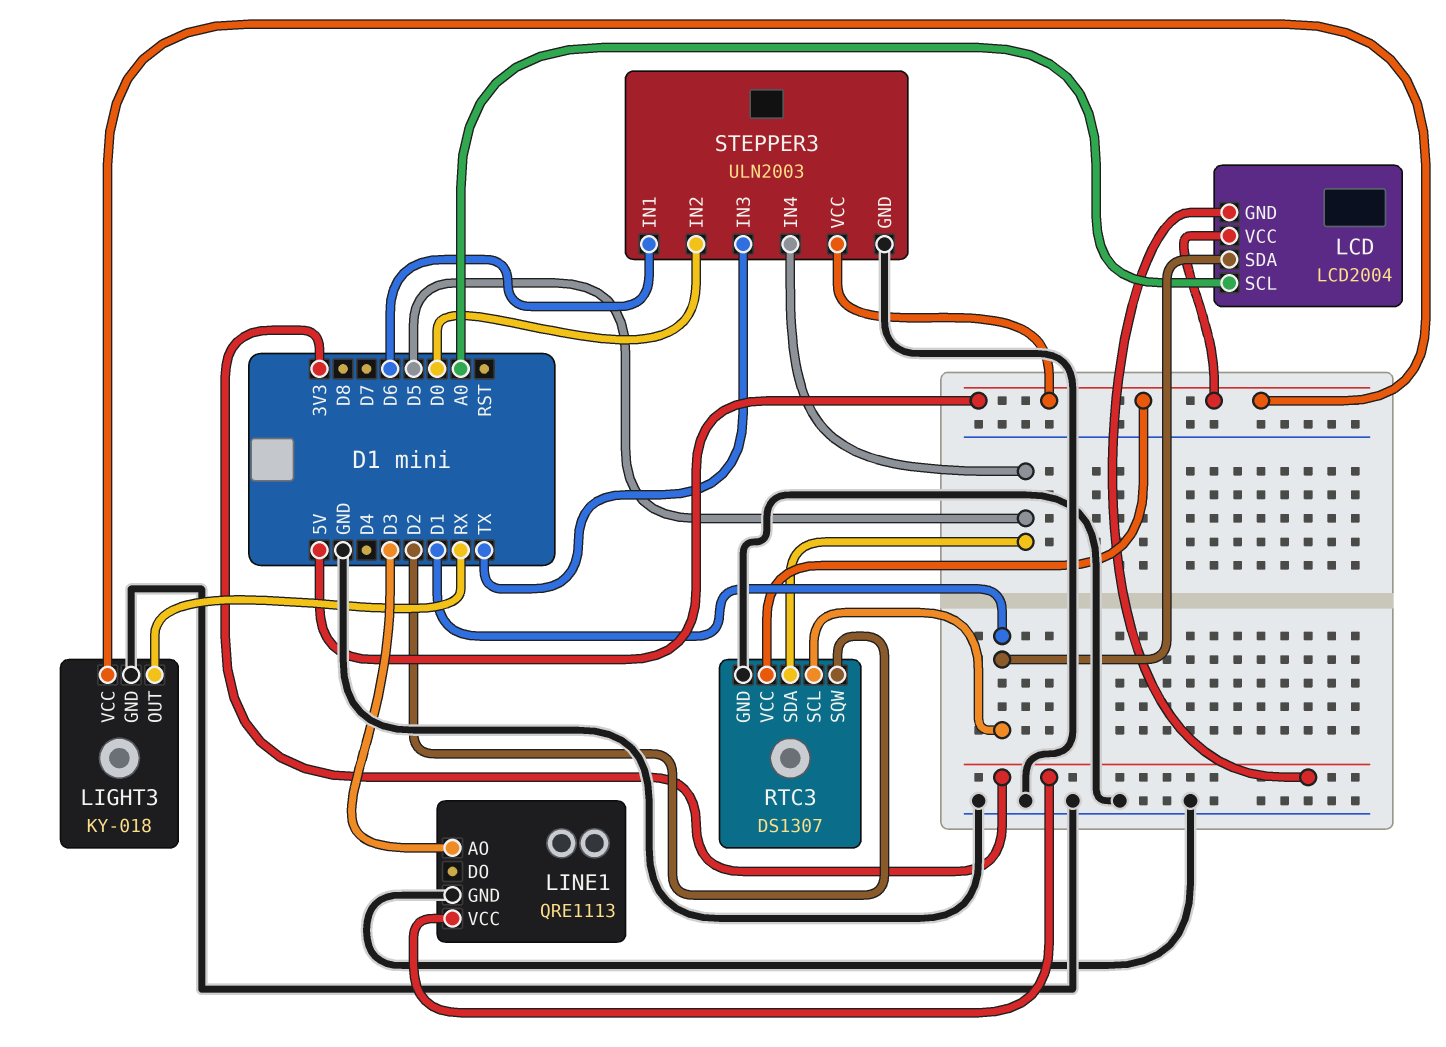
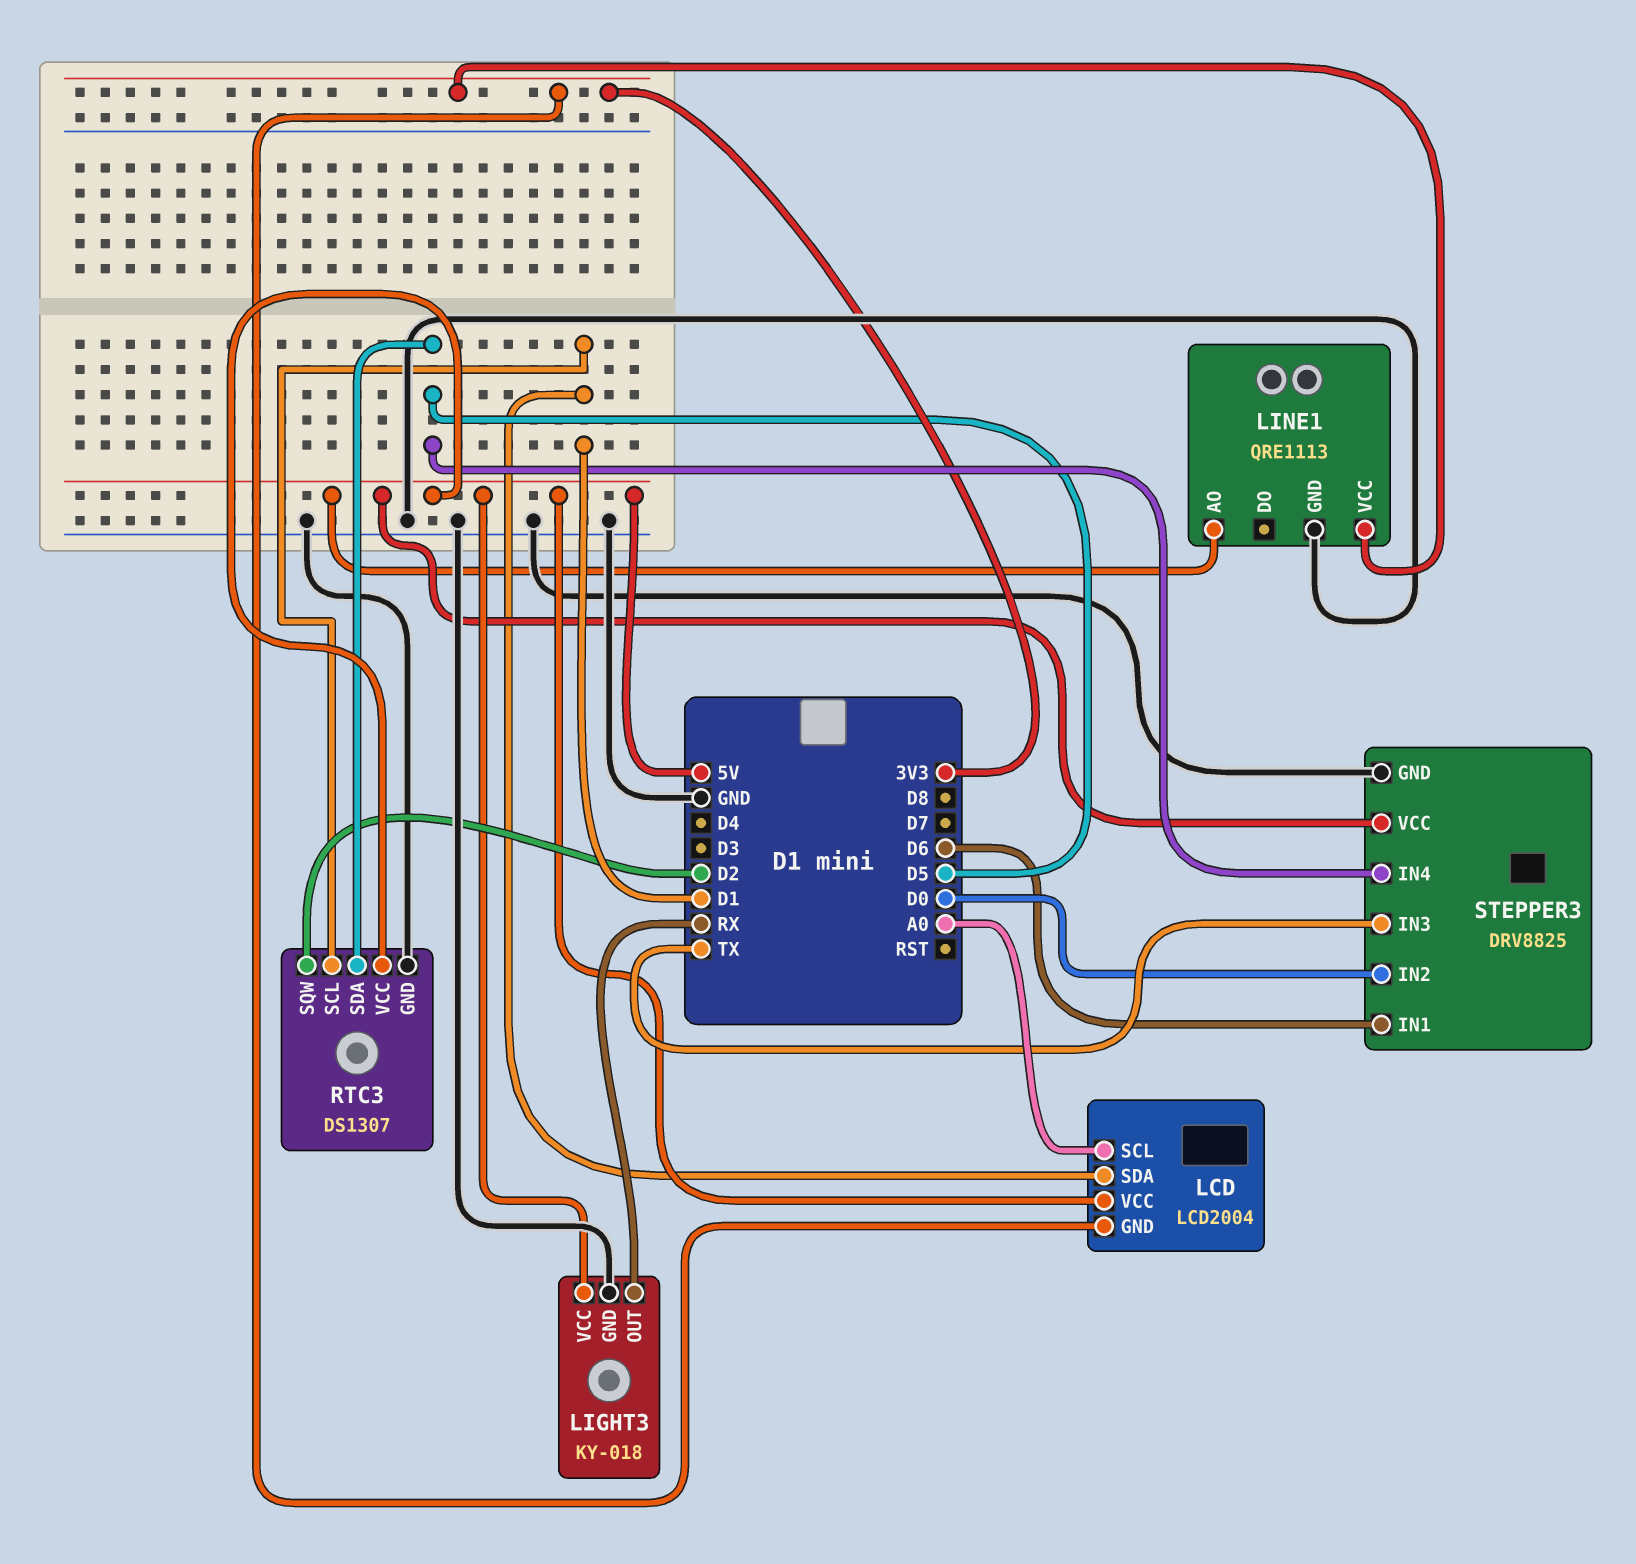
LINE1 pin AO: D3 -> 5V
STEPPER3: ULN2003 -> DRV8825

